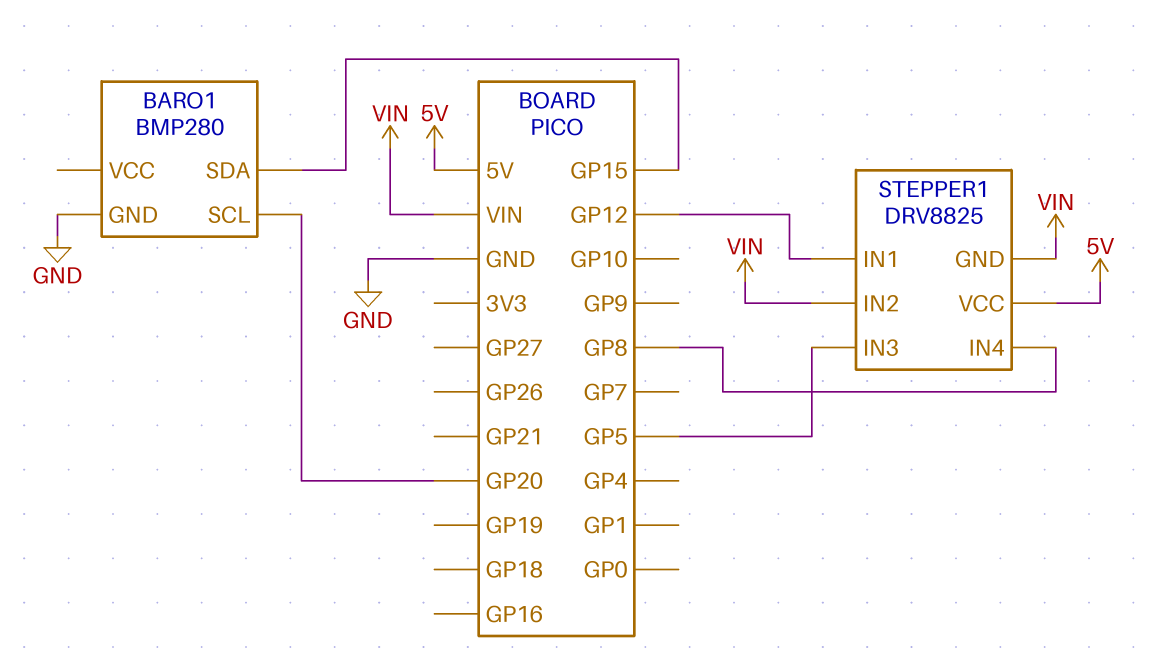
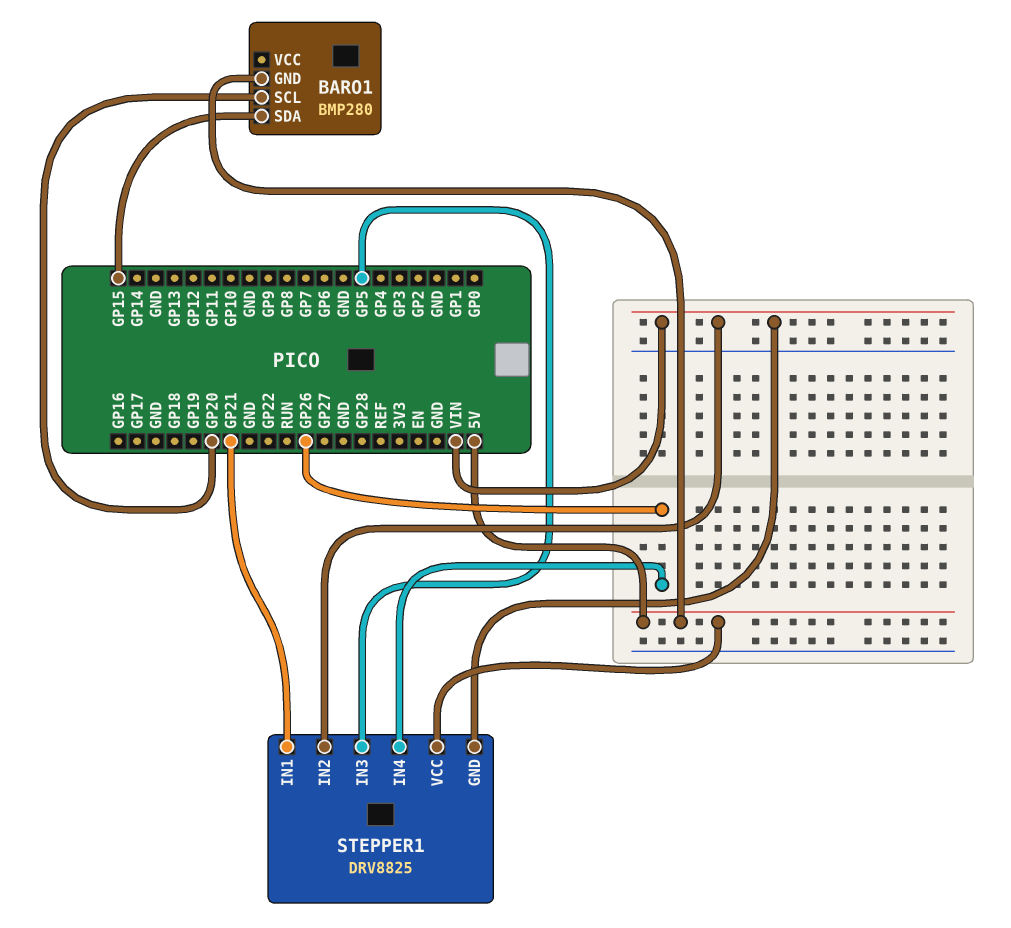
BARO1 pin GND: GND -> 5V
STEPPER1 pin IN1: GP12 -> GP21
STEPPER1 pin IN4: GP8 -> GP26

